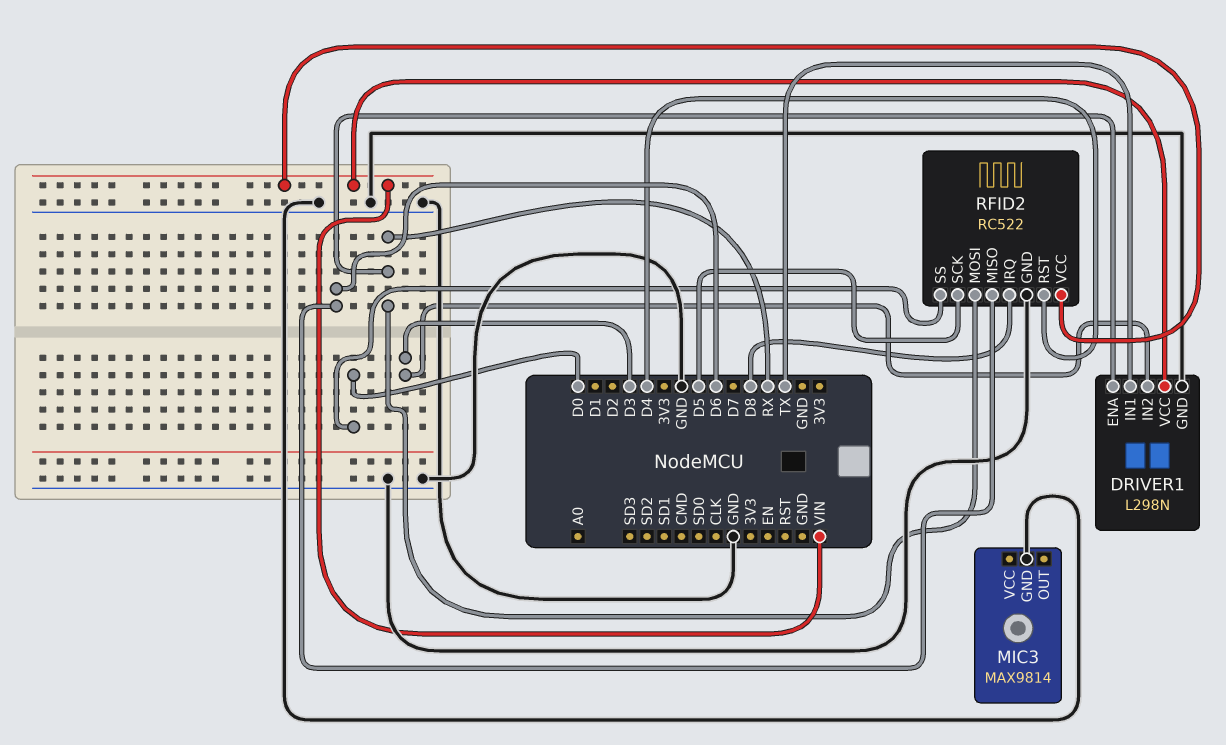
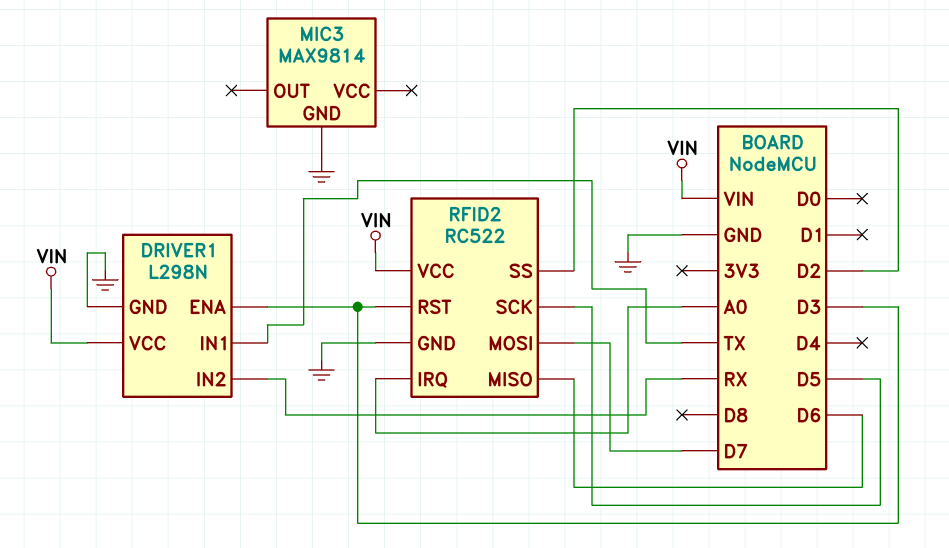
DRIVER1 pin ENA: RX -> D3
DRIVER1 pin IN2: D3 -> RX
RFID2 pin IRQ: D8 -> A0
RFID2 pin MOSI: RX -> D7
RFID2 pin RST: D4 -> D3
RFID2 pin SS: D0 -> D2

